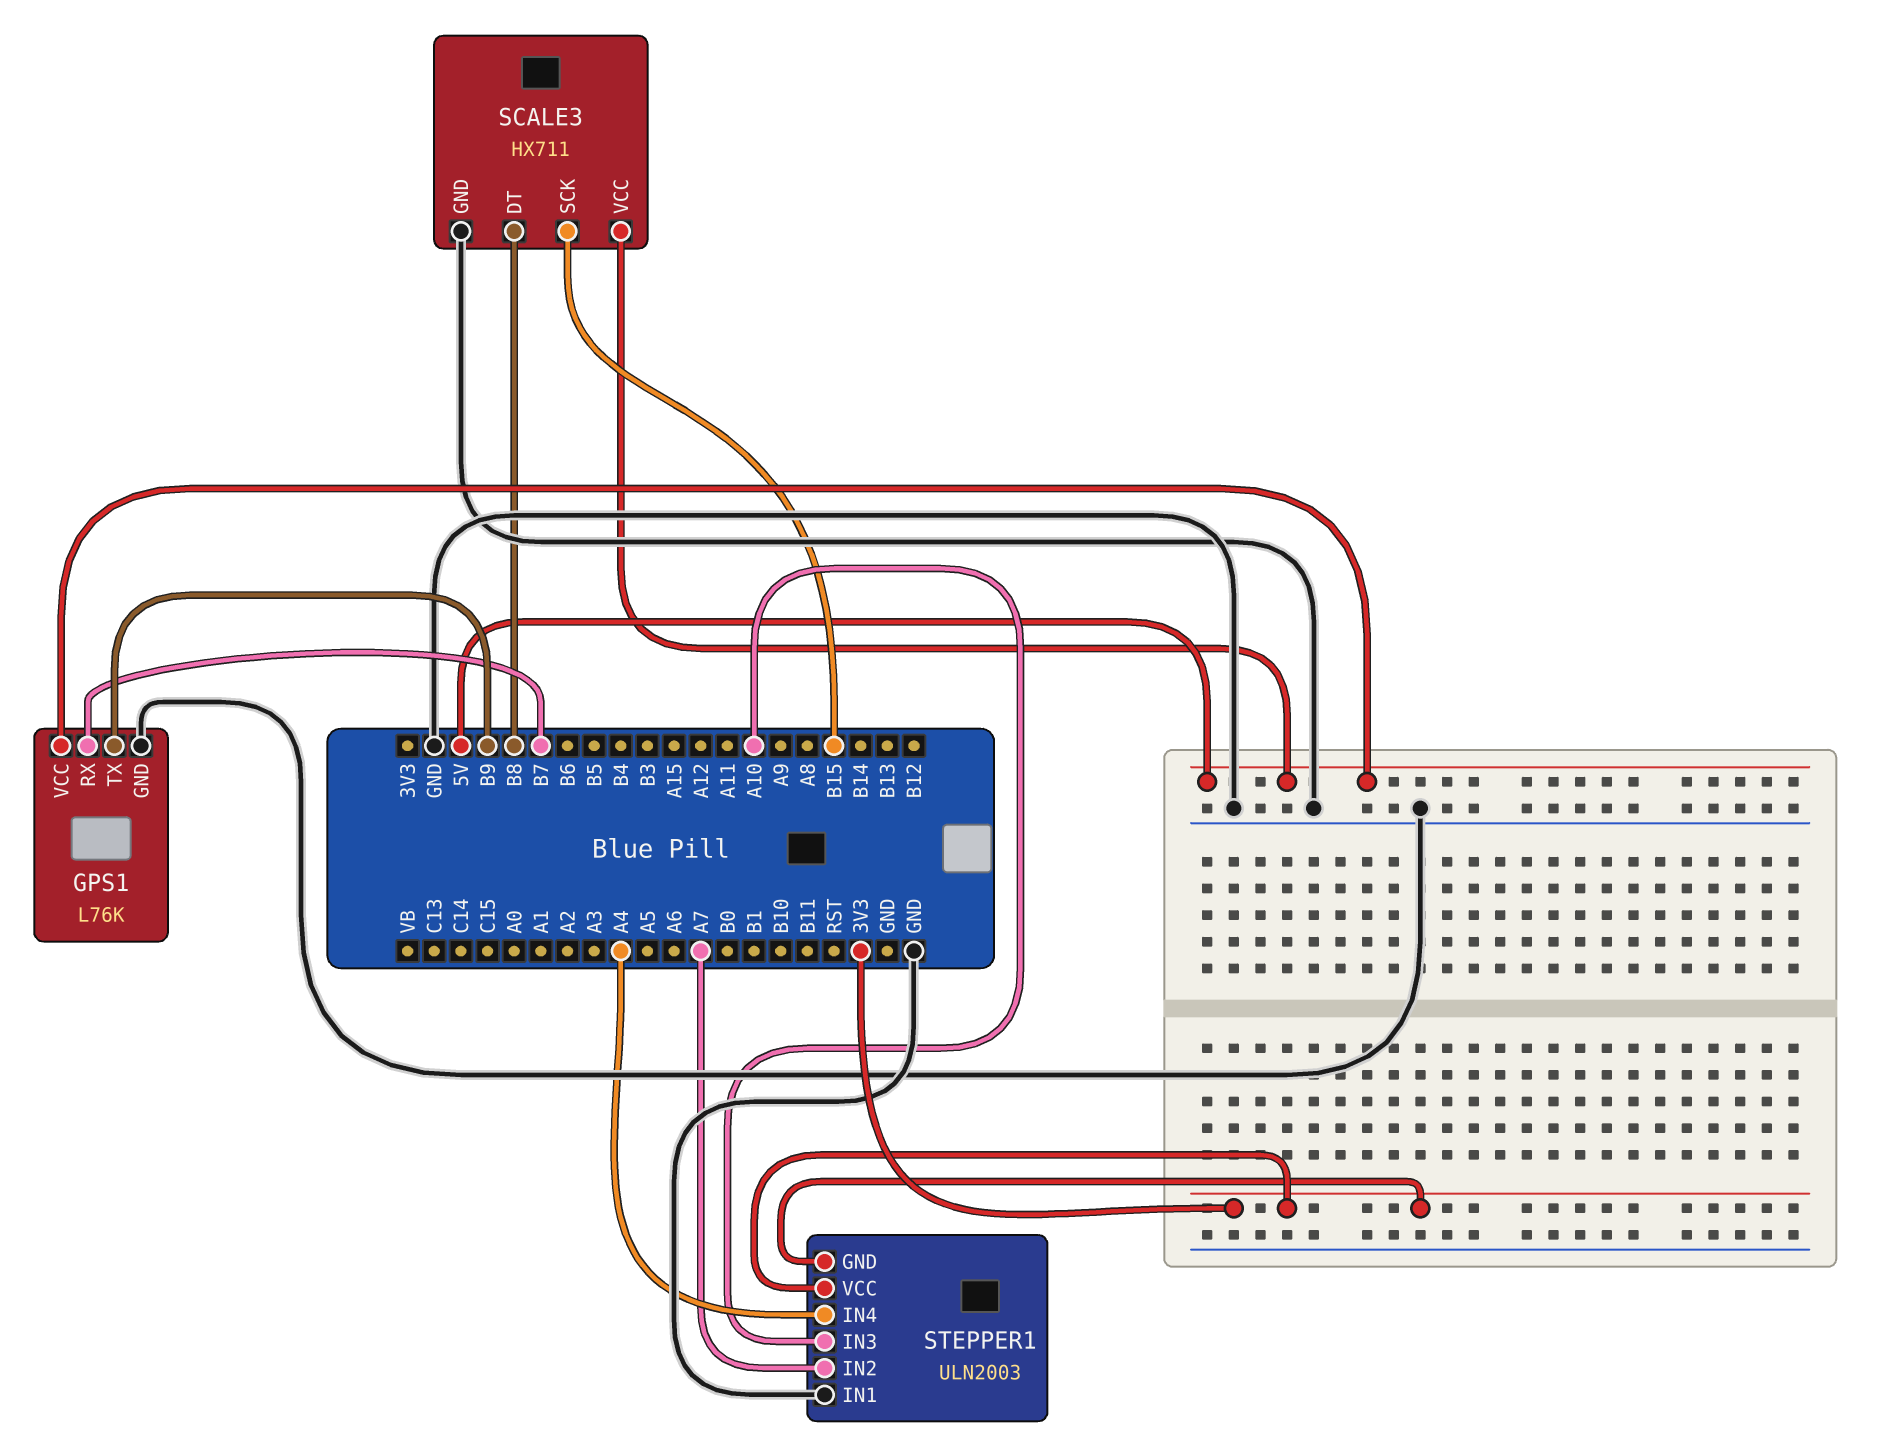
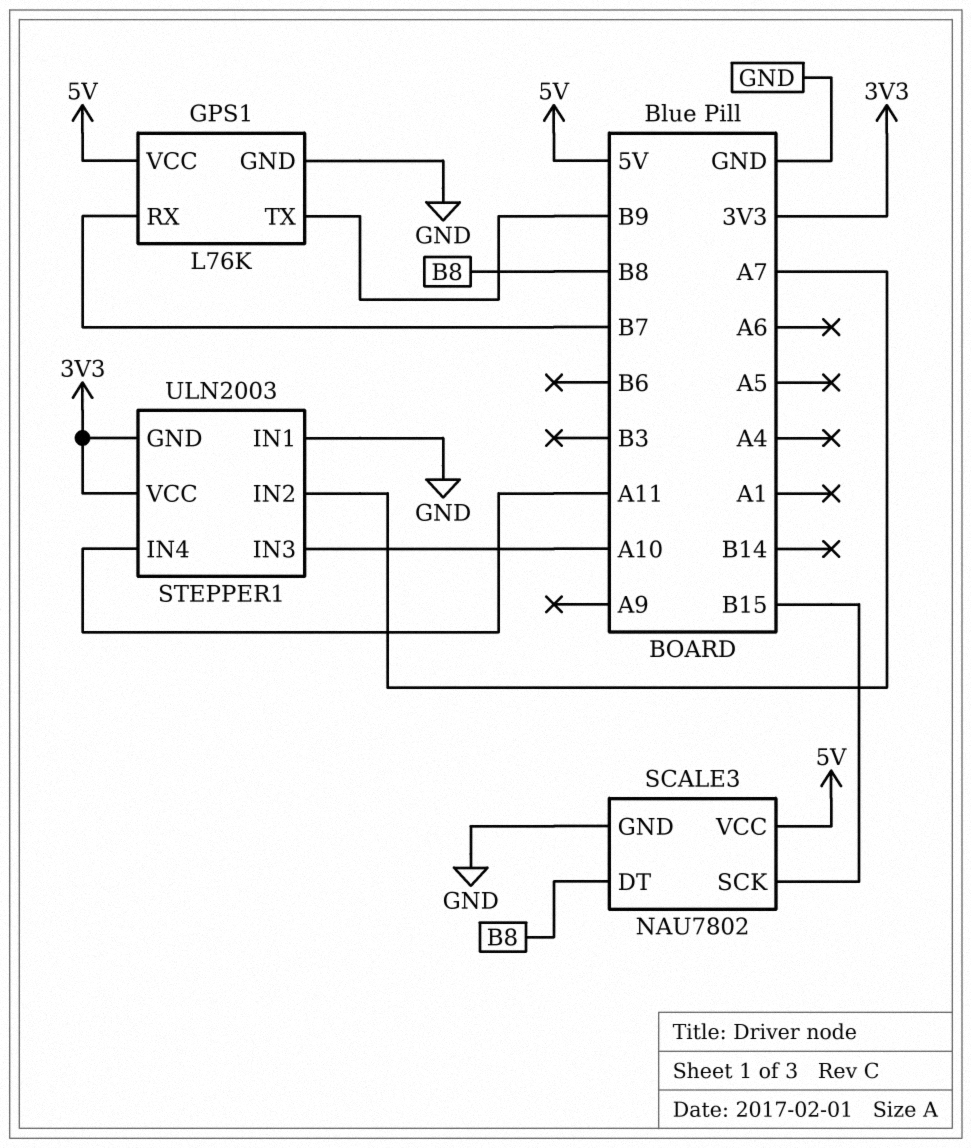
SCALE3: HX711 -> NAU7802
STEPPER1 pin IN4: A4 -> A11

